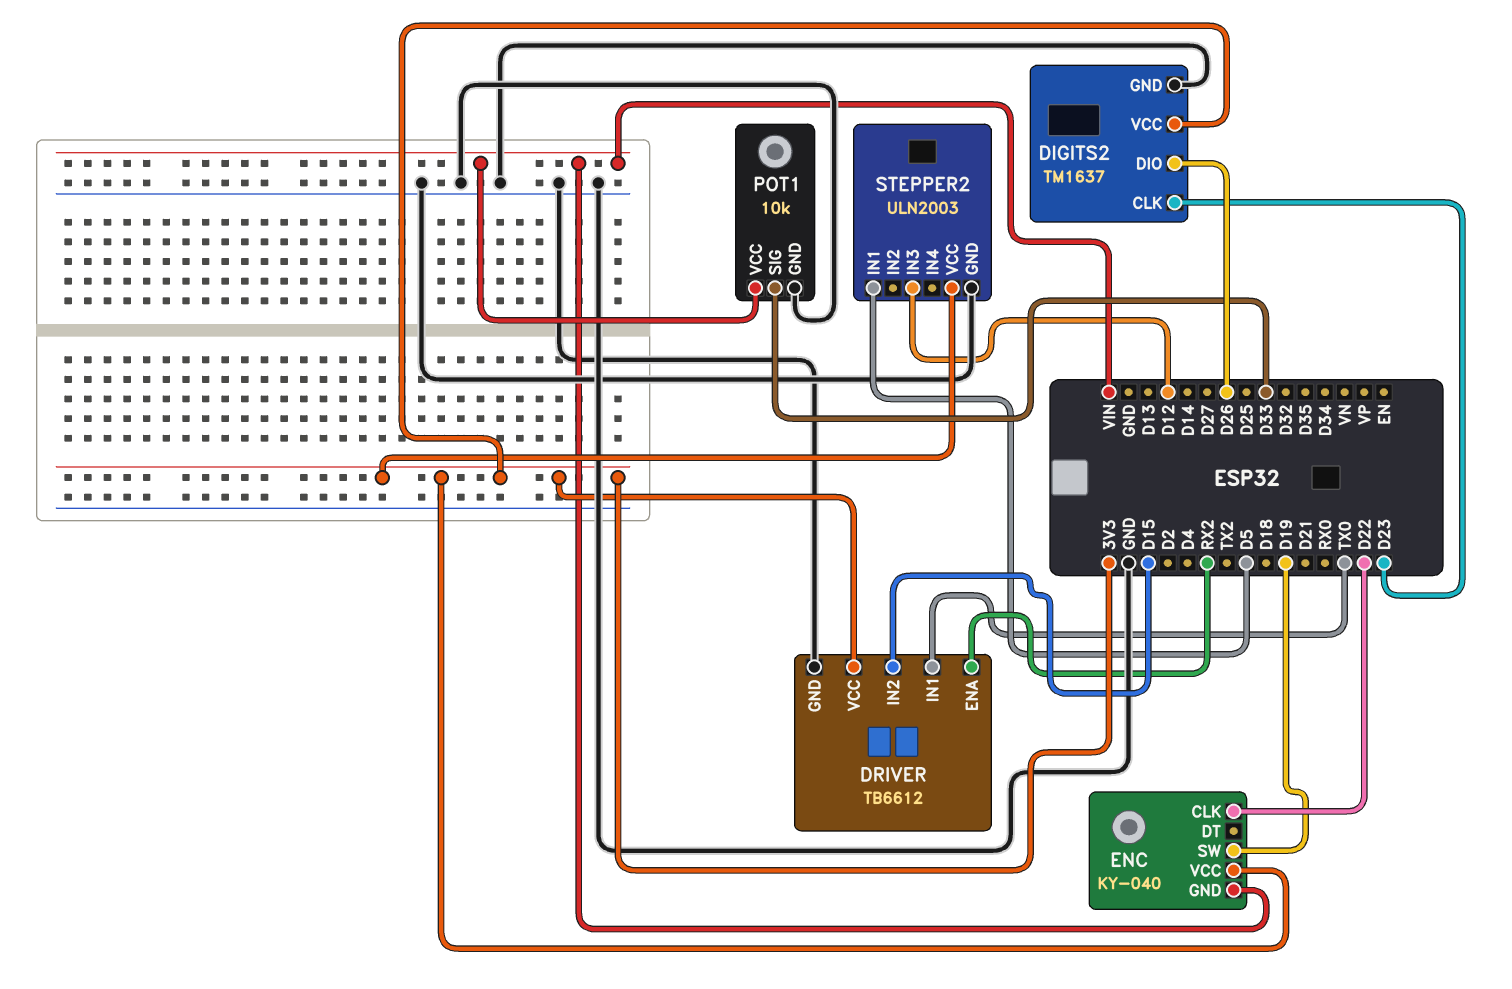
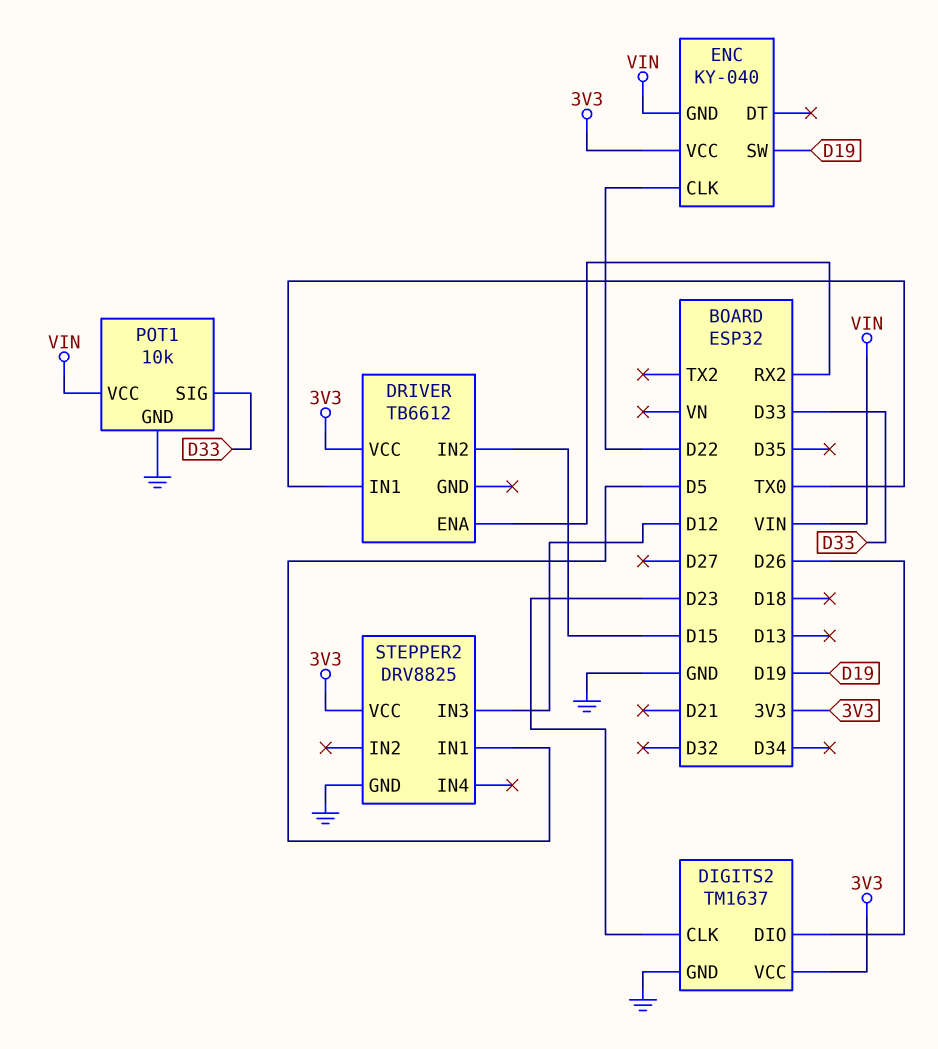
DRIVER pin GND: GND -> none
STEPPER2: ULN2003 -> DRV8825

